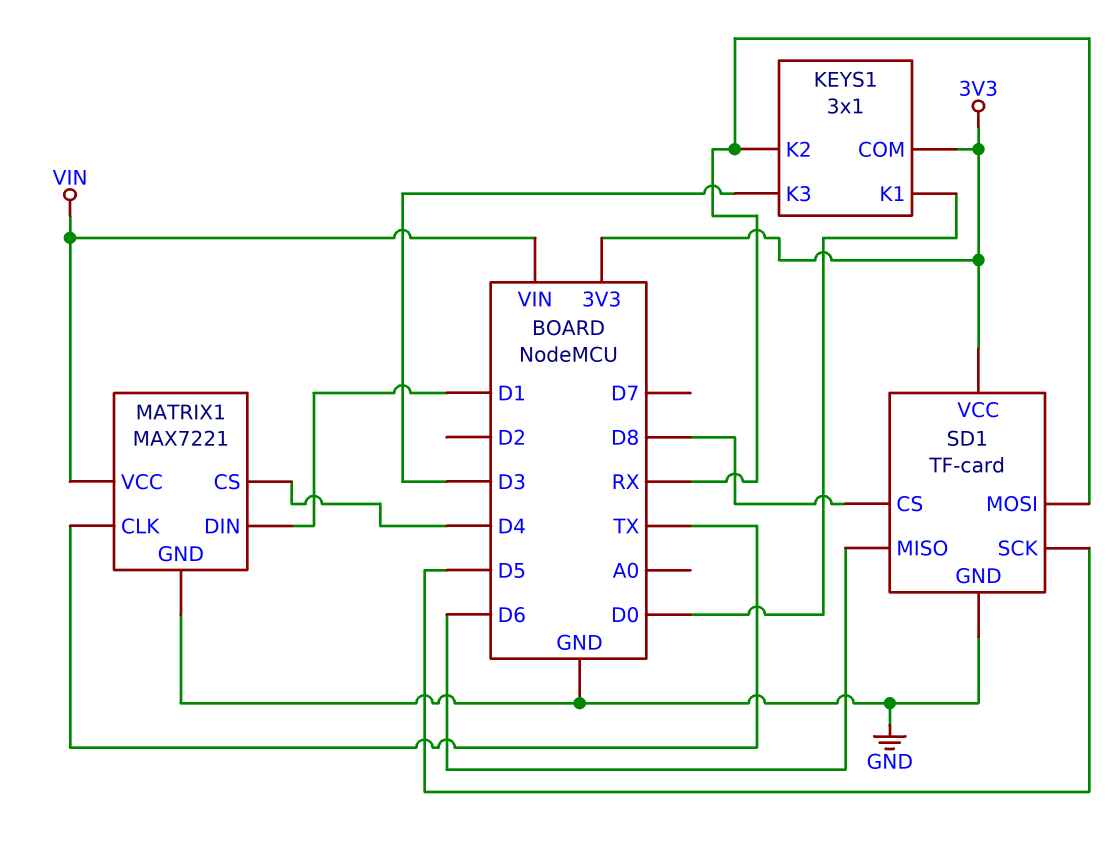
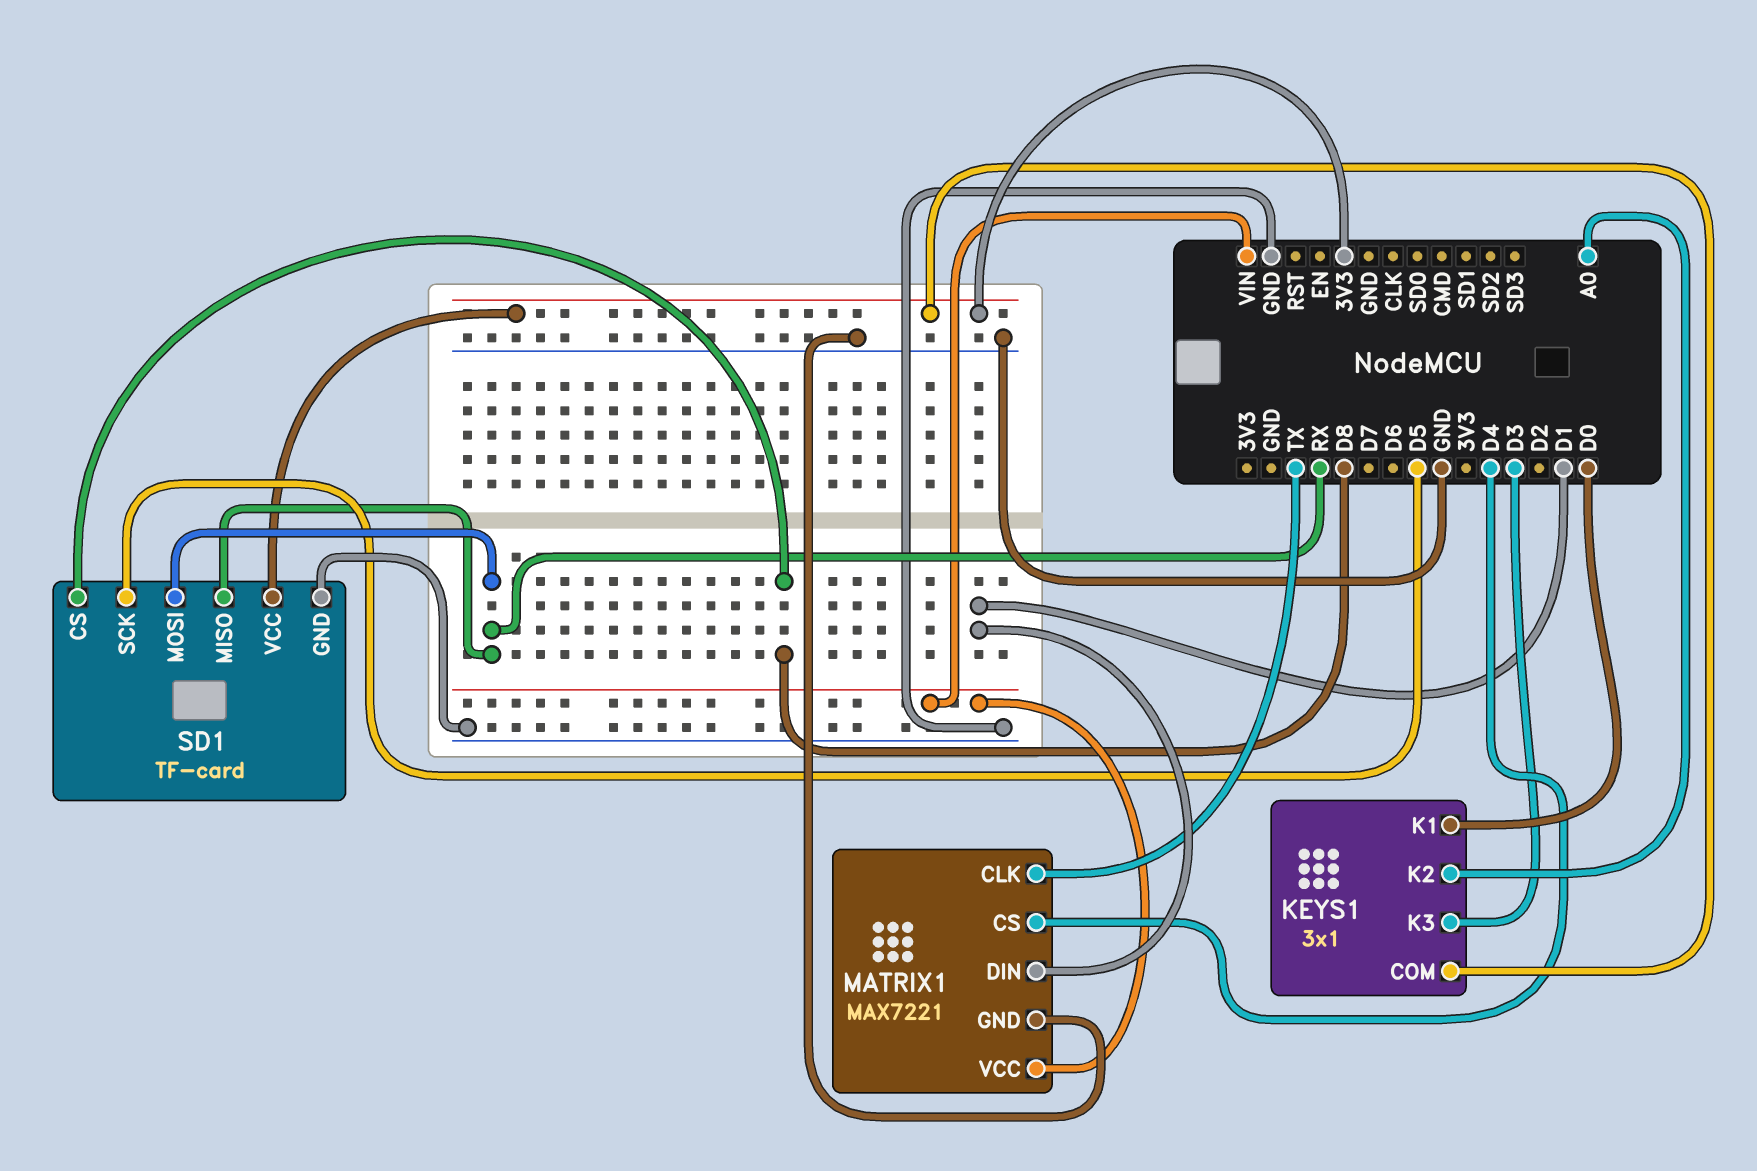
KEYS1 pin K2: RX -> A0
SD1 pin MISO: D6 -> RX

